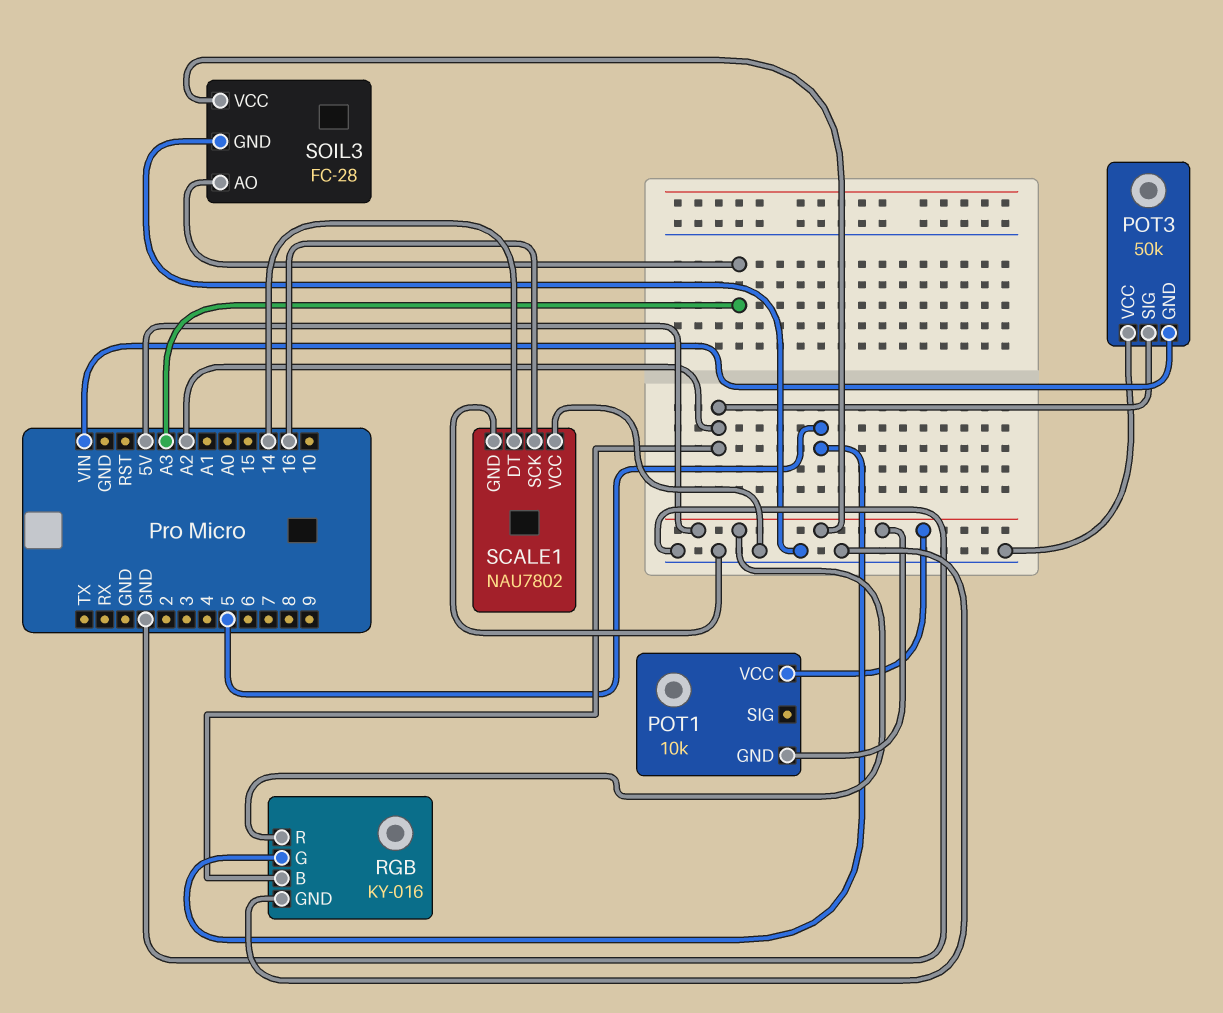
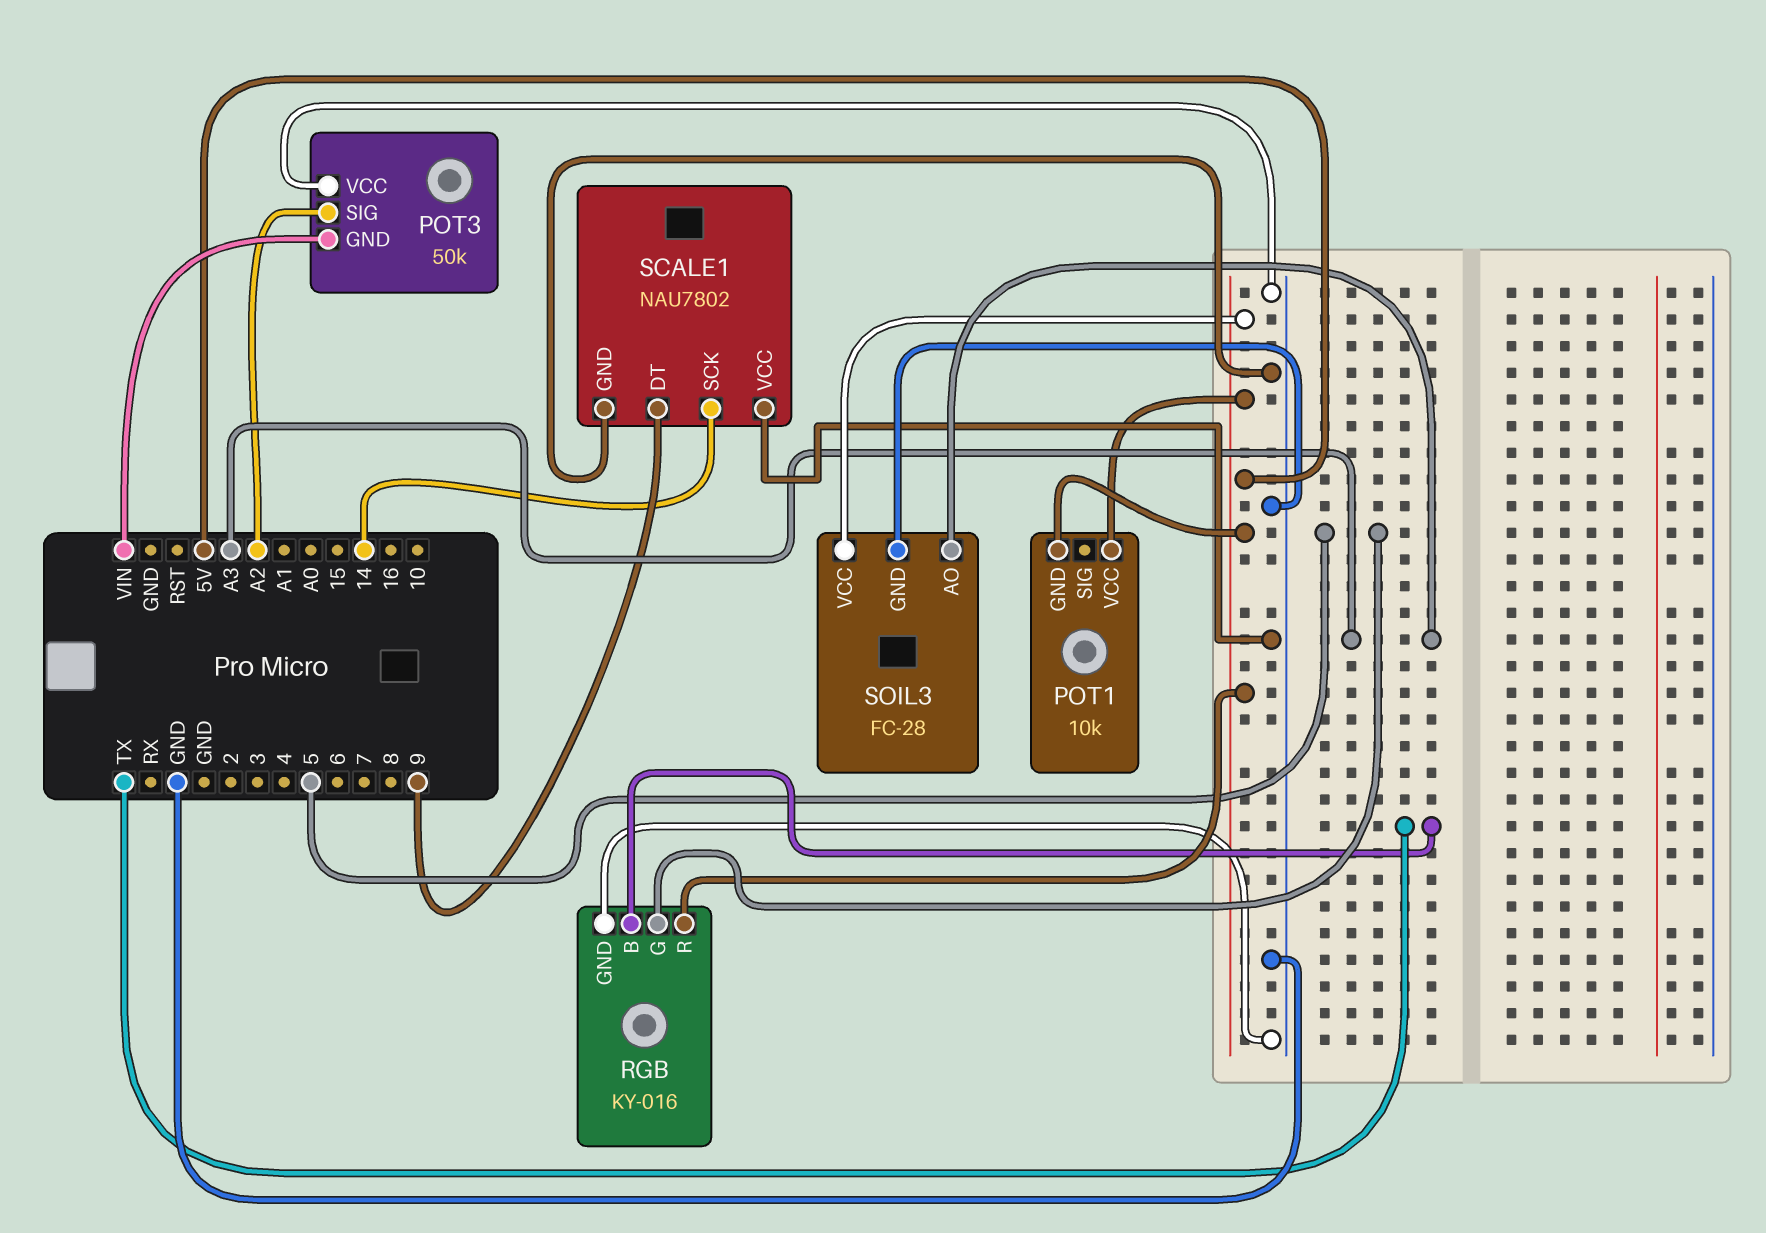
RGB pin B: A2 -> TX
SCALE1 pin DT: 14 -> 9
SCALE1 pin SCK: 16 -> 14

